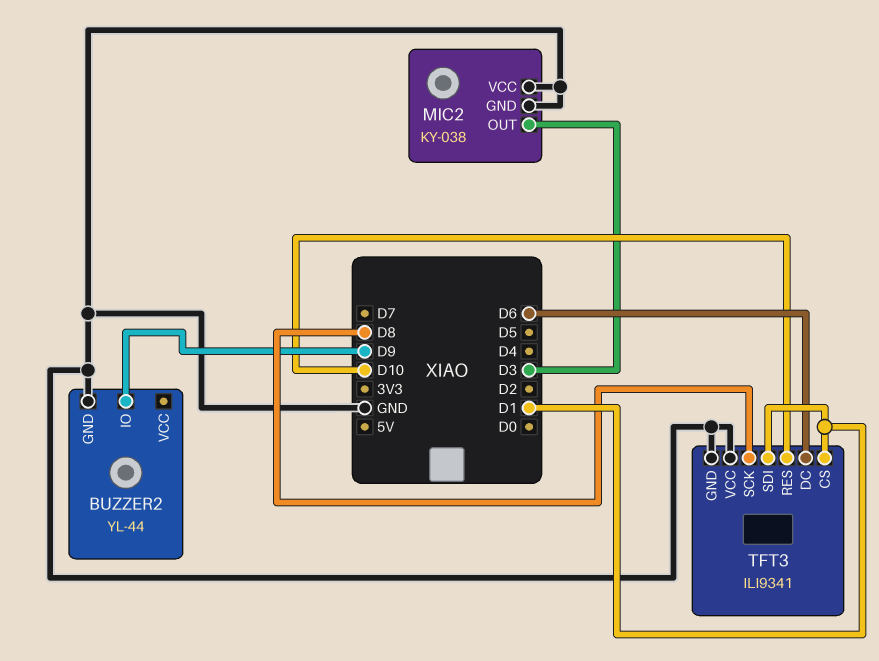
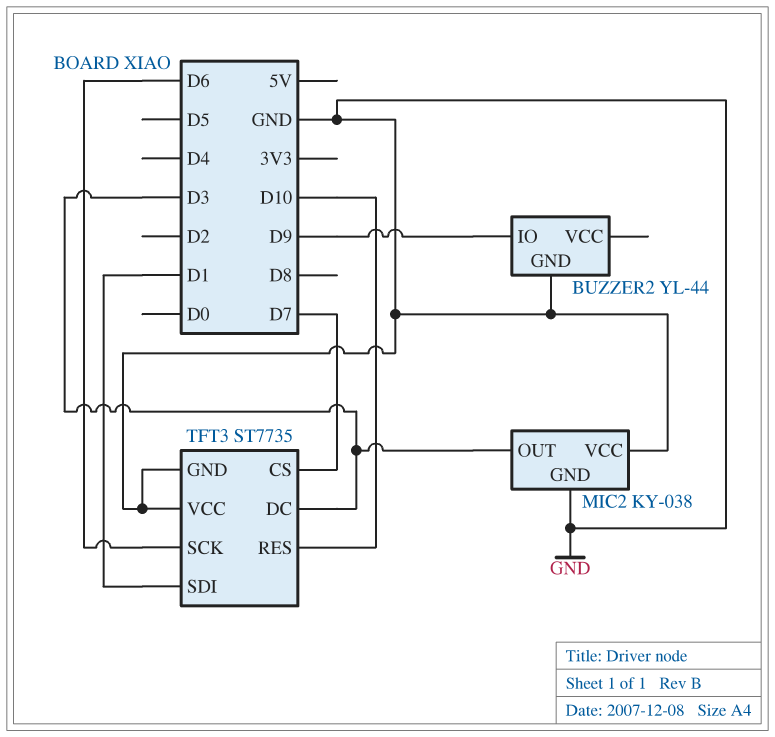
TFT3: ILI9341 -> ST7735
TFT3 pin CS: D1 -> D7
TFT3 pin DC: D6 -> D3
TFT3 pin SCK: D8 -> D6

